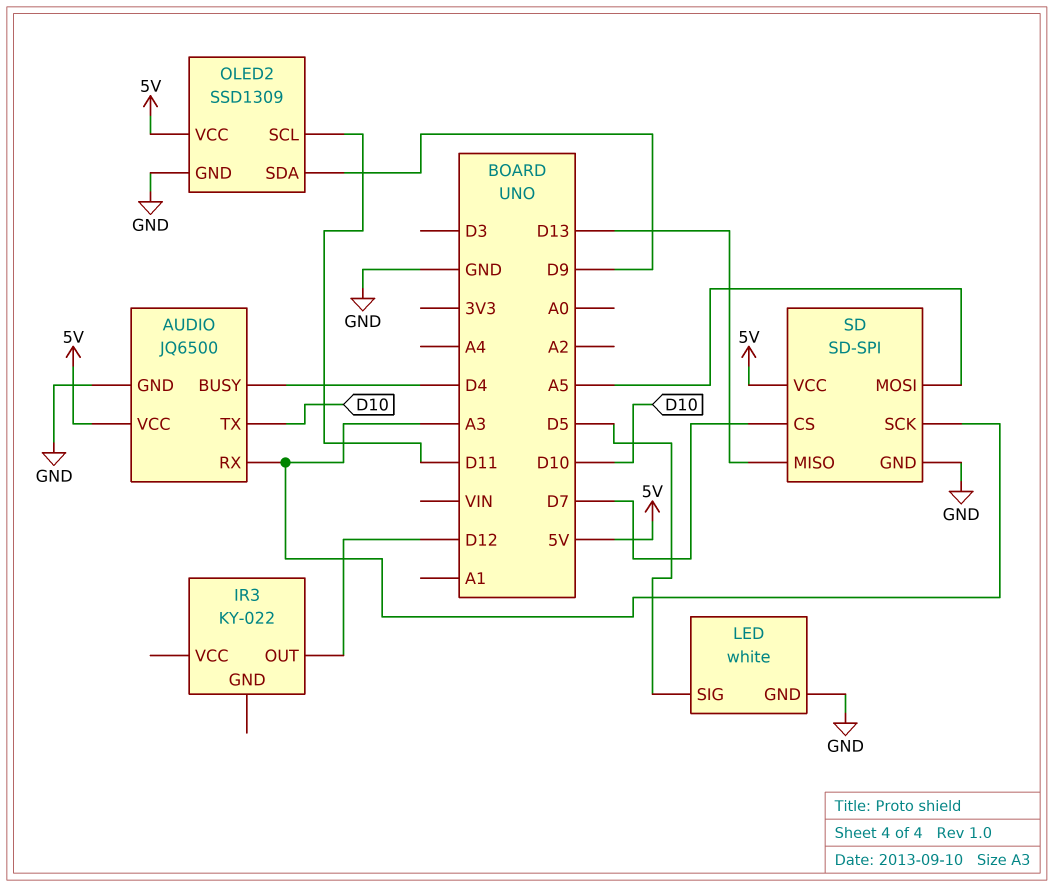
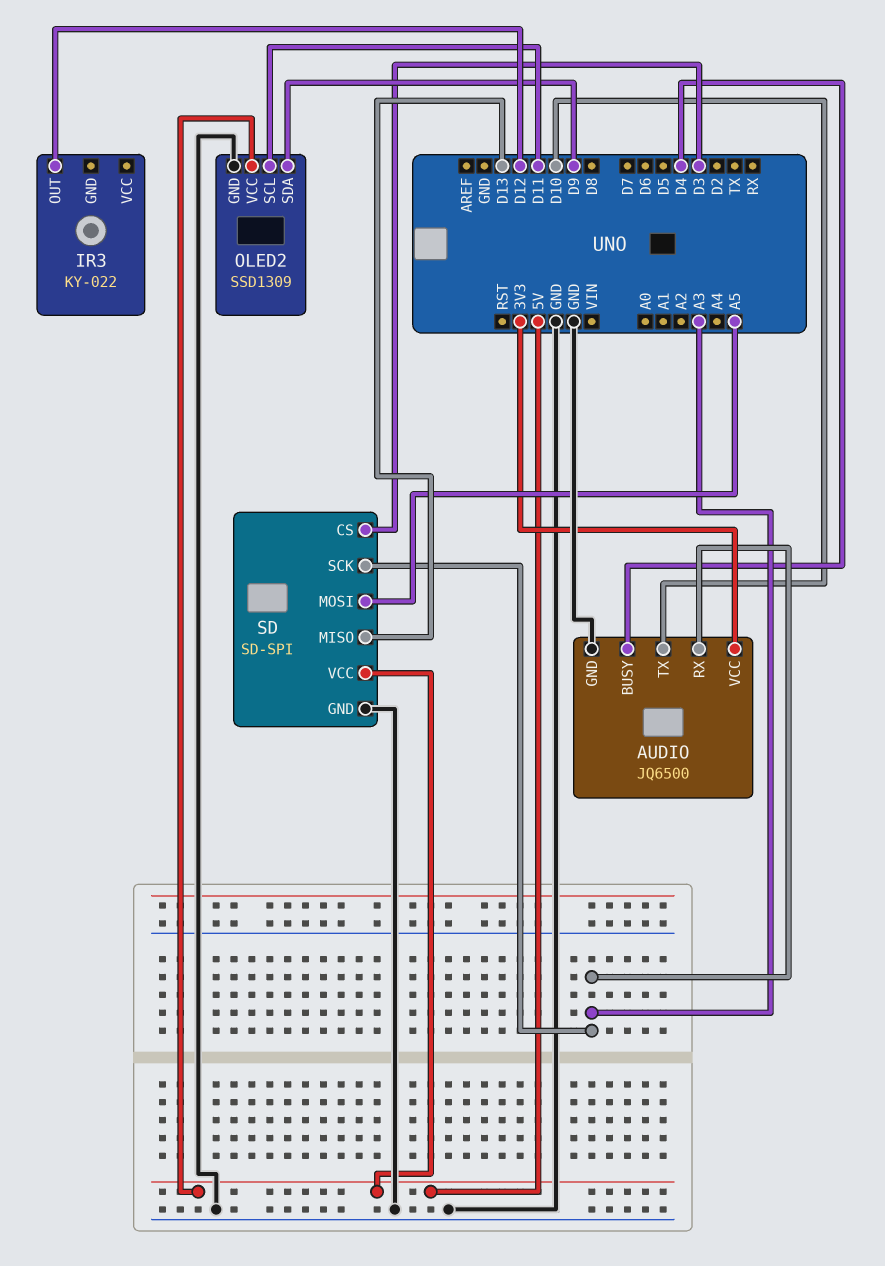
AUDIO pin VCC: 5V -> 3V3
LED: white -> none
LED pin GND: GND -> none
LED pin SIG: D5 -> none
SD pin CS: D7 -> D3

